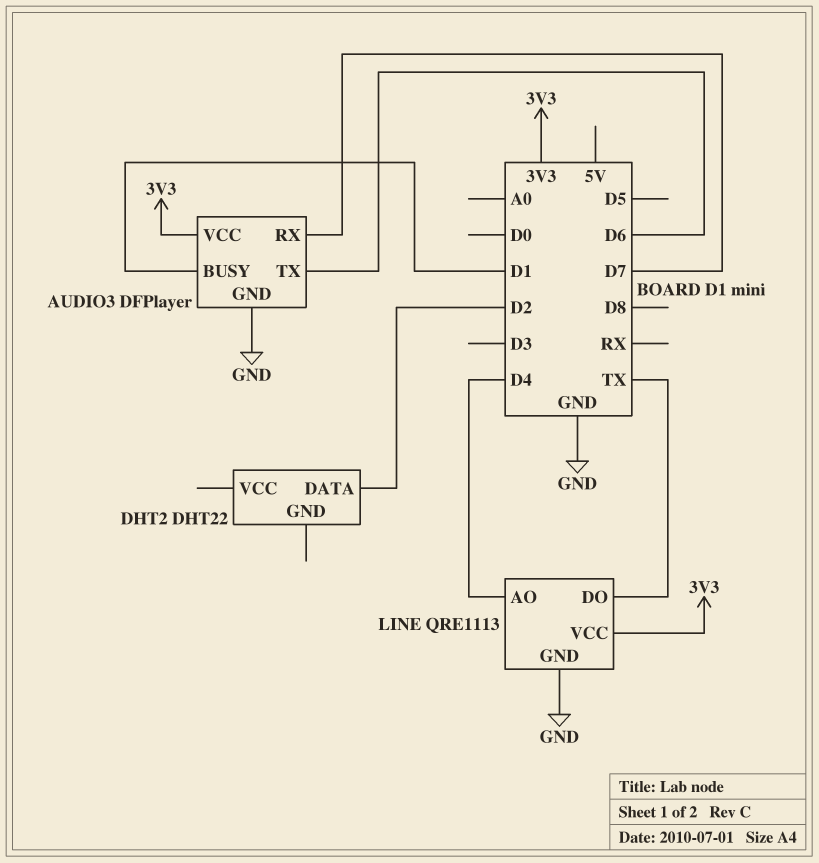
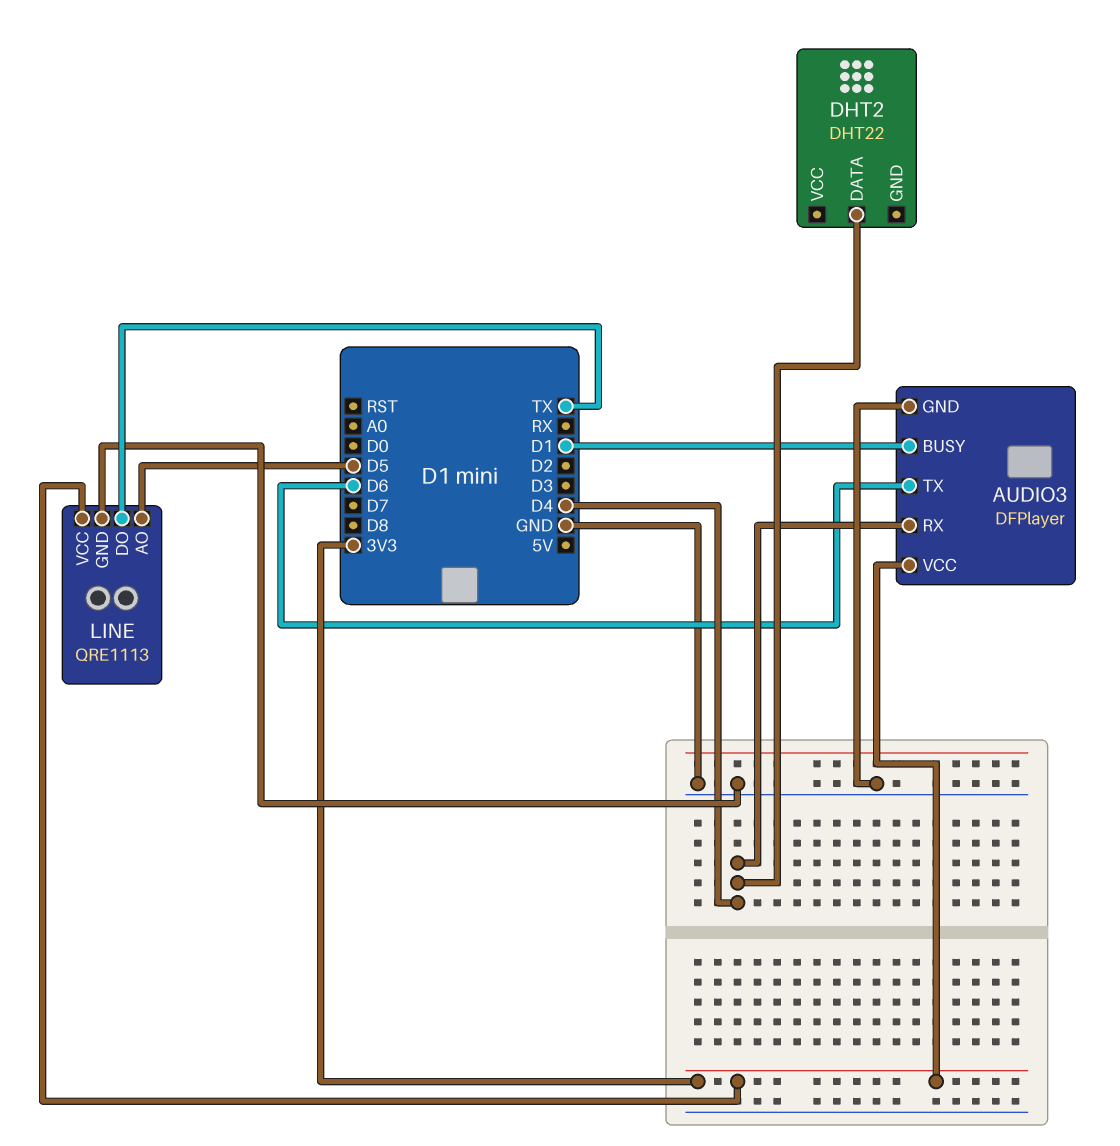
AUDIO3 pin RX: D7 -> D4
DHT2 pin DATA: D2 -> D4
LINE pin AO: D4 -> D5

